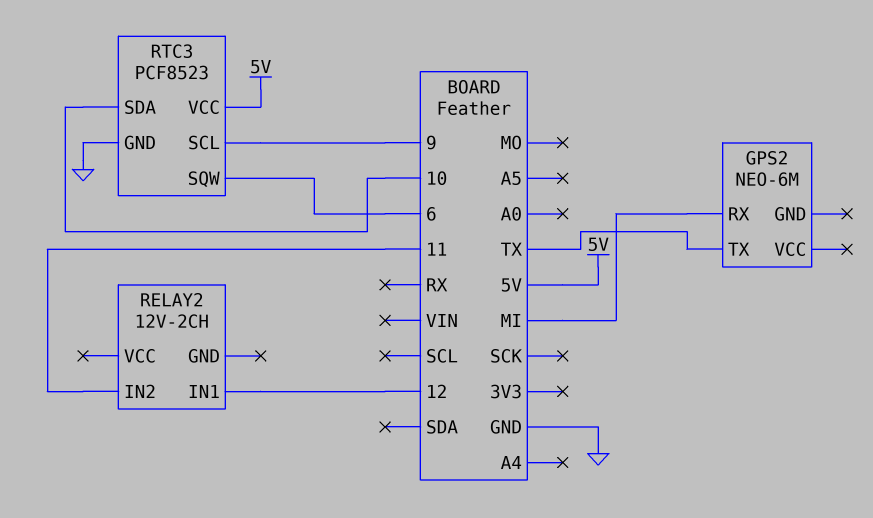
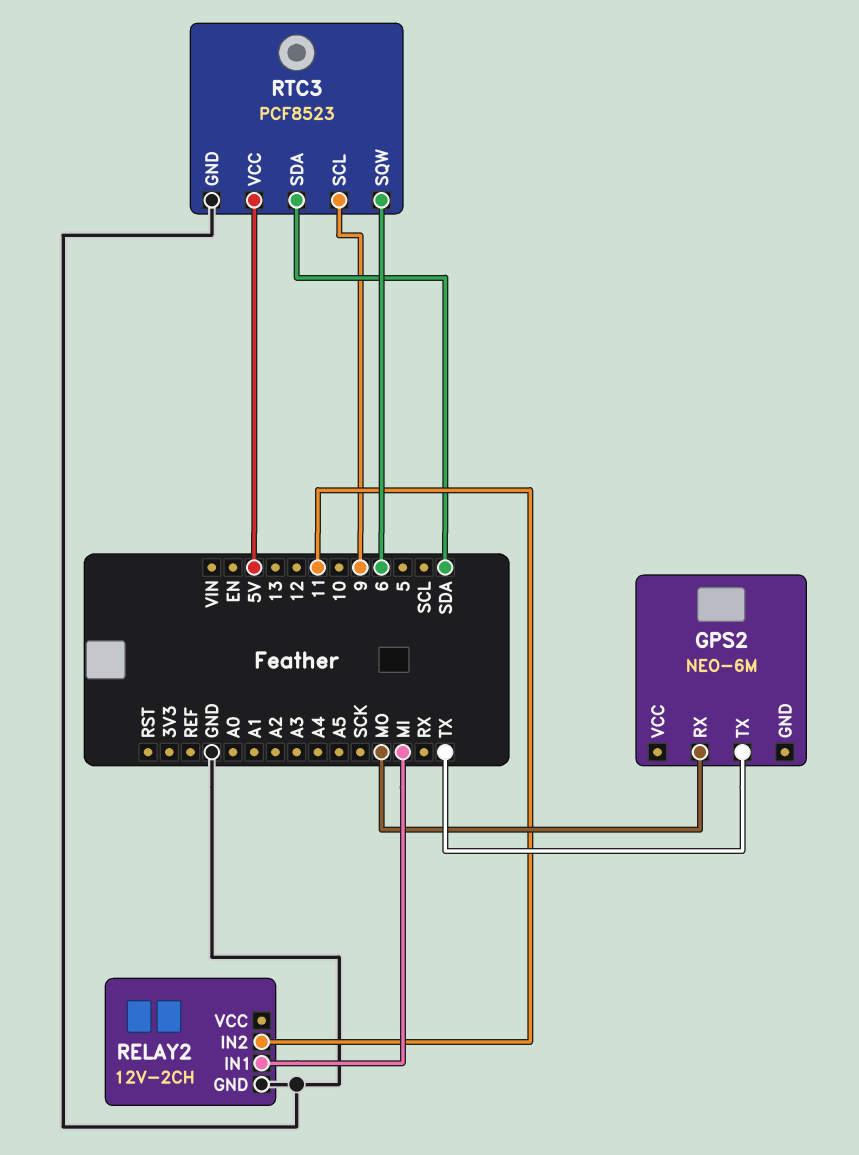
GPS2 pin RX: MI -> MO
RELAY2 pin GND: none -> GND
RELAY2 pin IN1: 12 -> MI
RTC3 pin SDA: 10 -> SDA

